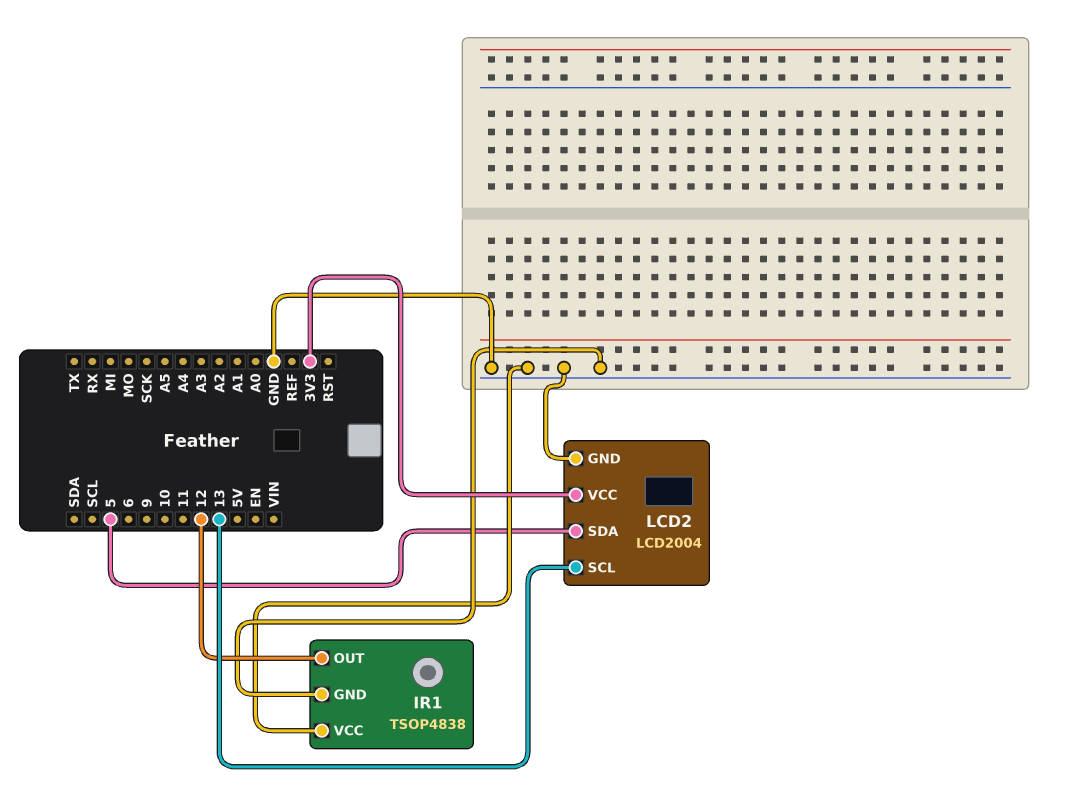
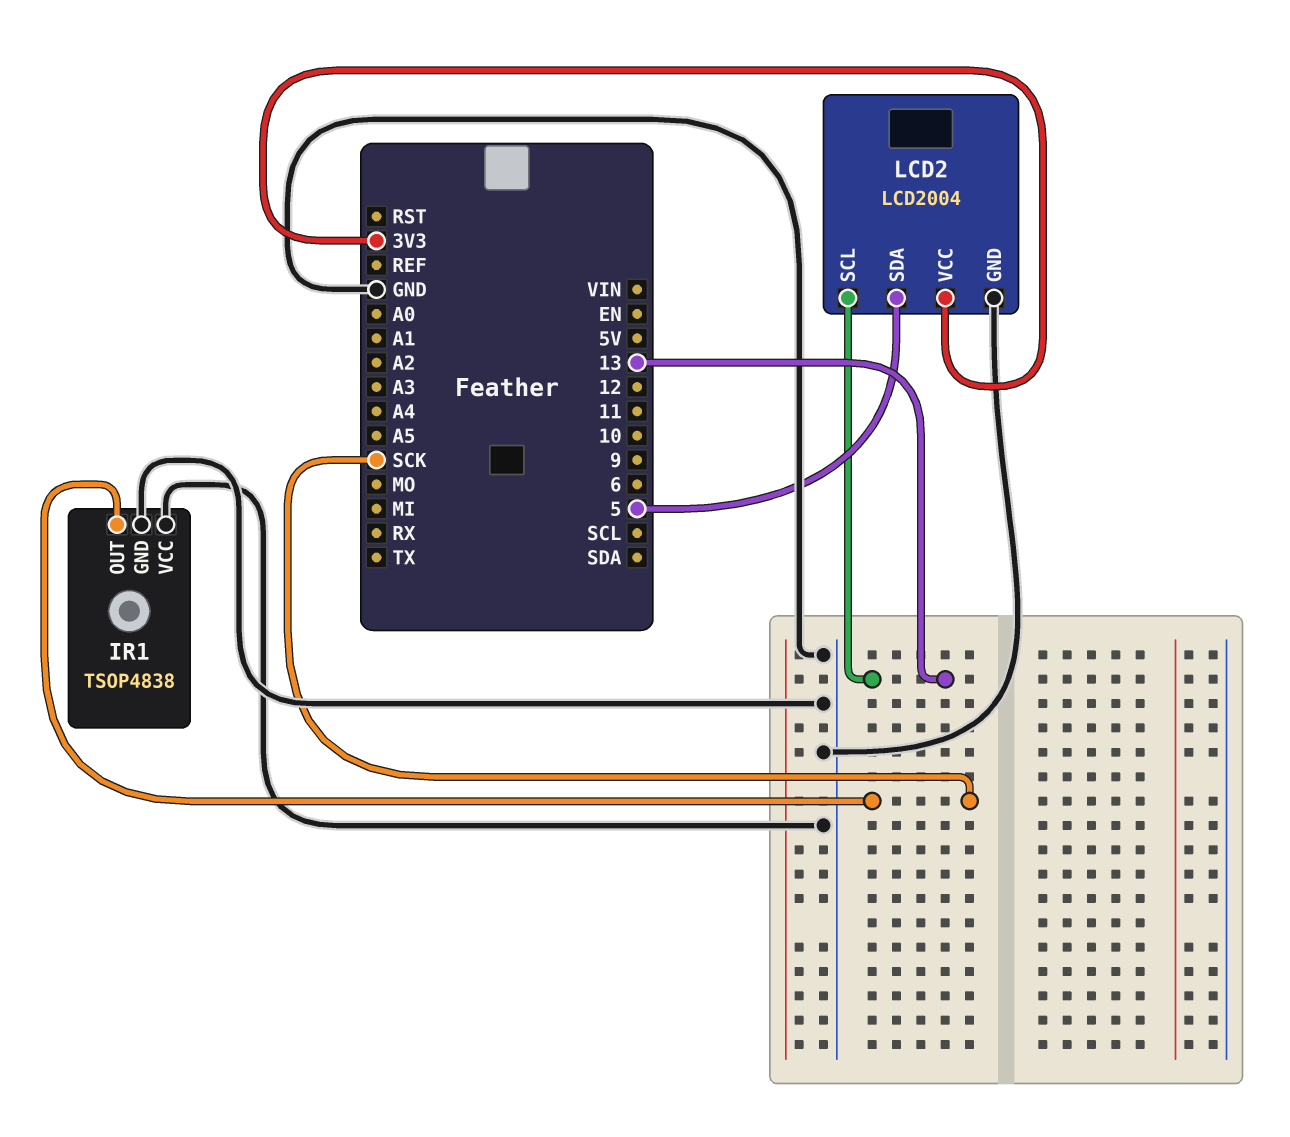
IR1 pin OUT: 12 -> SCK

